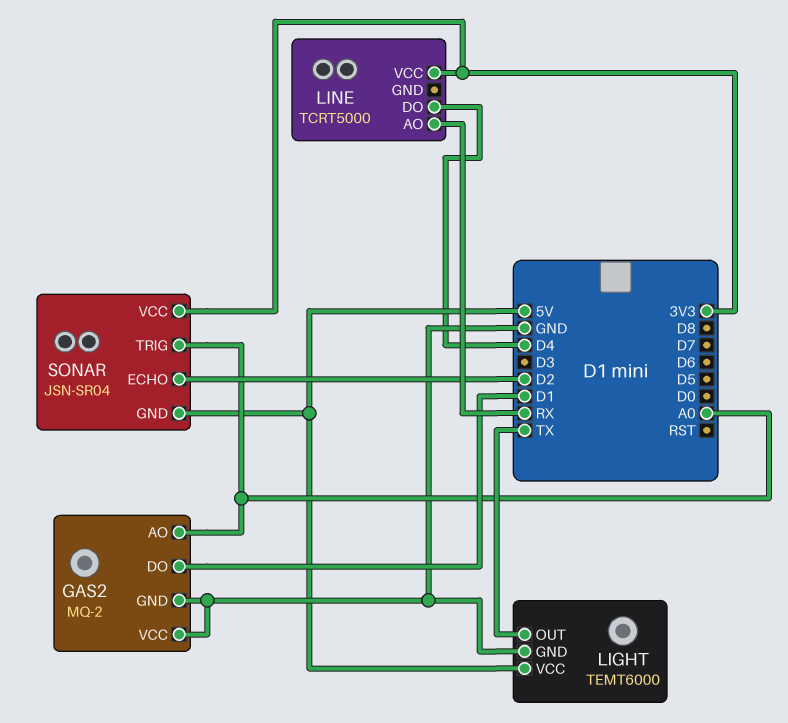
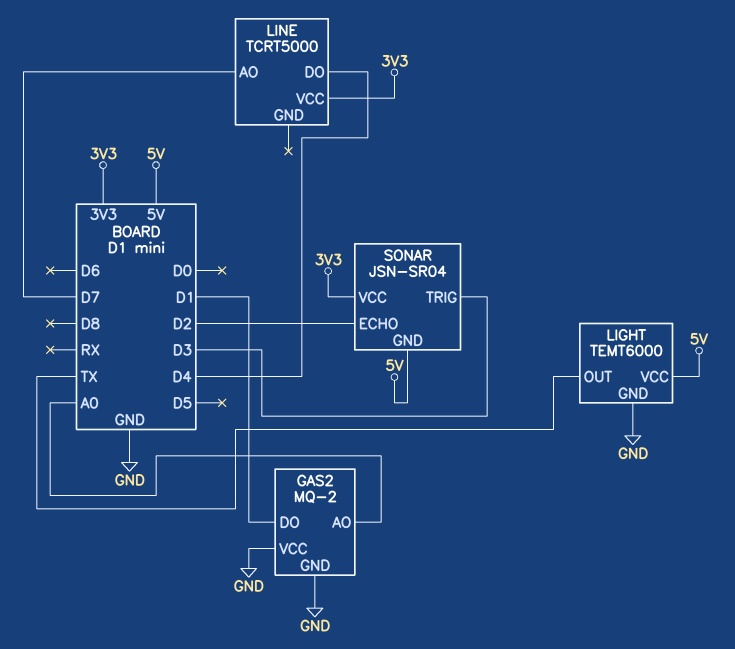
LINE pin AO: RX -> D7
SONAR pin TRIG: A0 -> D3

